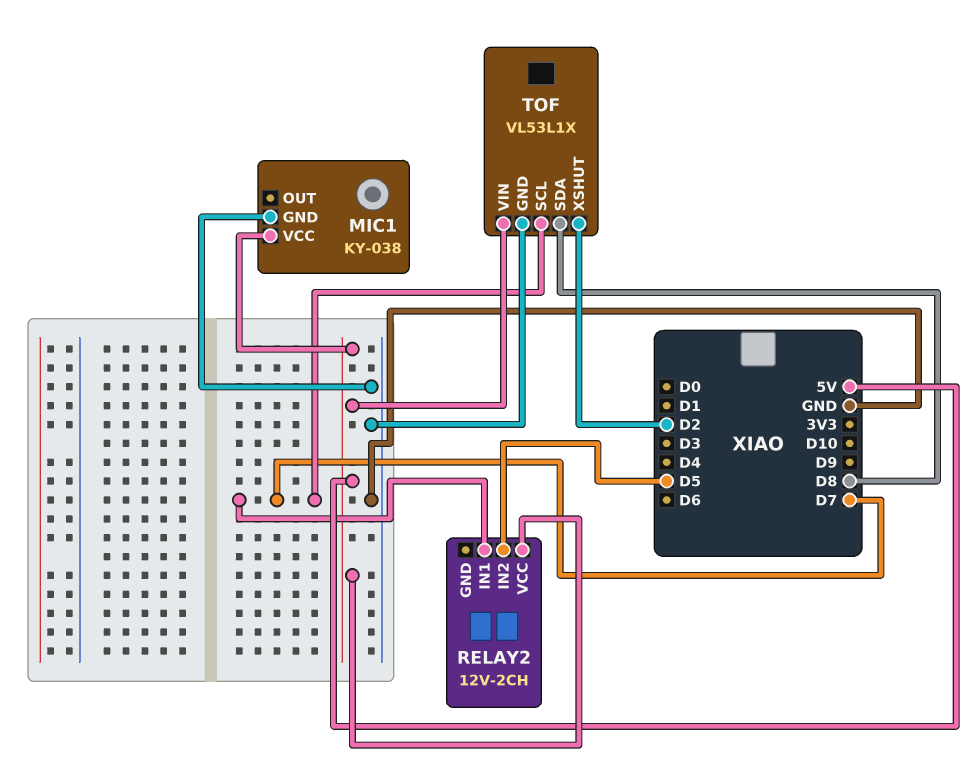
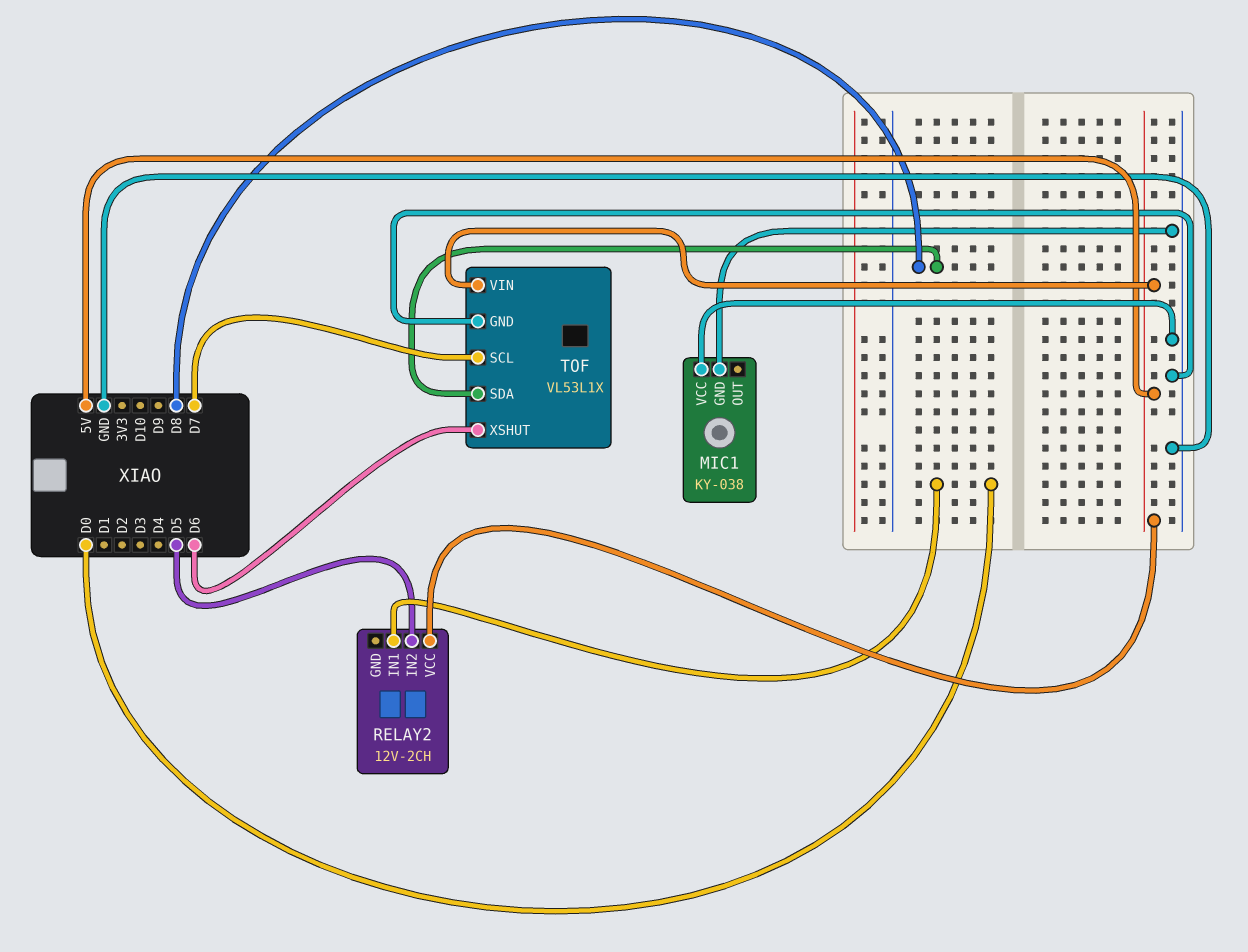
MIC1 pin VCC: 5V -> GND
RELAY2 pin IN1: D7 -> D0
TOF pin XSHUT: D2 -> D6

